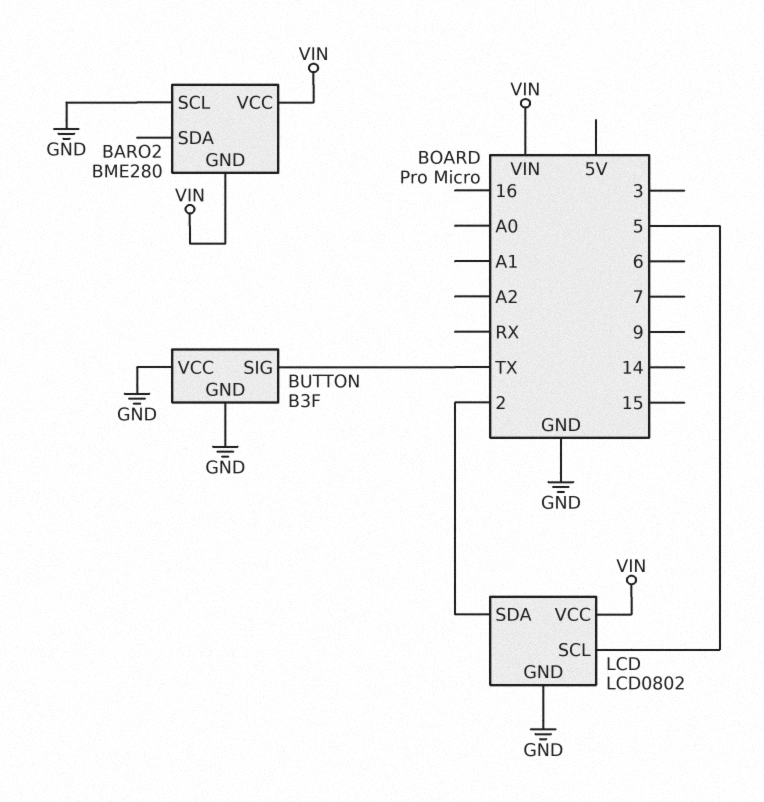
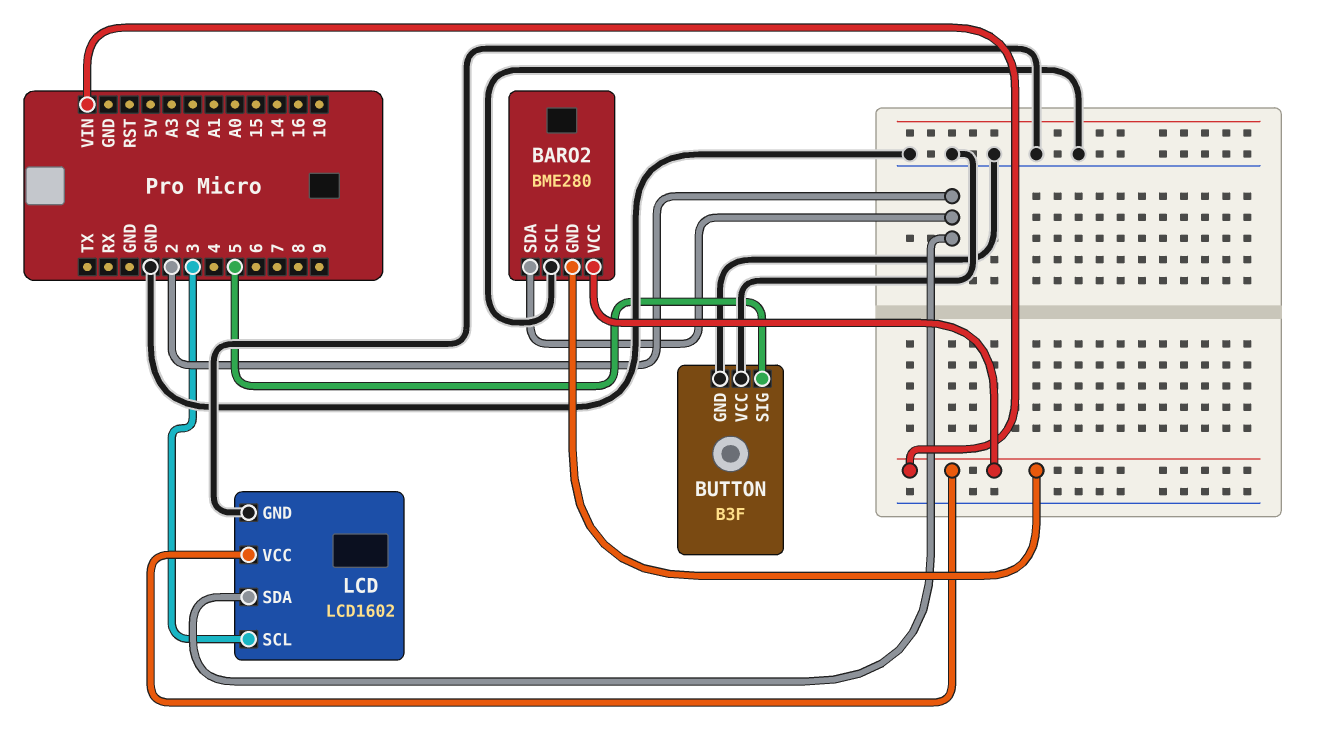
BARO2 pin SDA: none -> 2
BUTTON pin SIG: TX -> 5
LCD: LCD0802 -> LCD1602
LCD pin SCL: 5 -> 3

